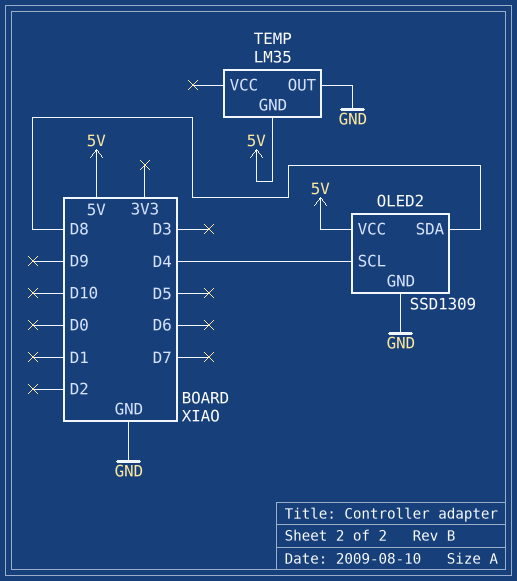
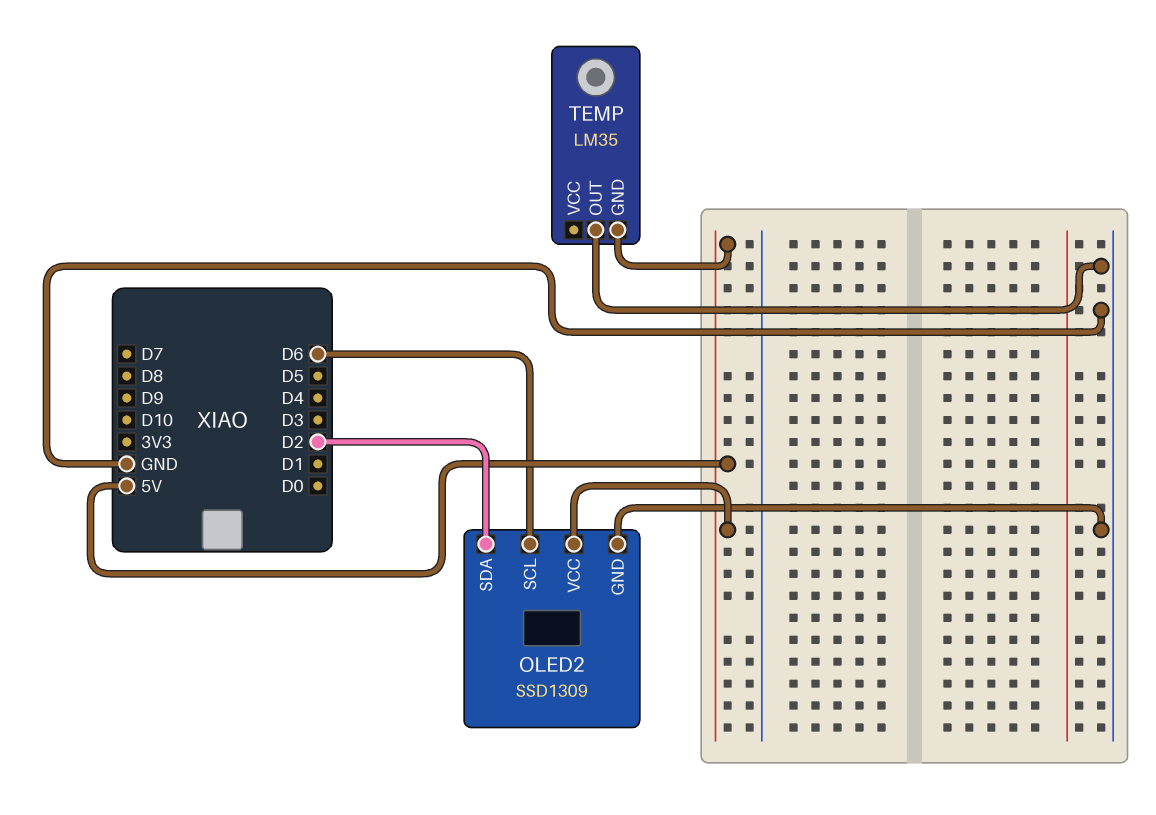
OLED2 pin SCL: D4 -> D6
OLED2 pin SDA: D8 -> D2

